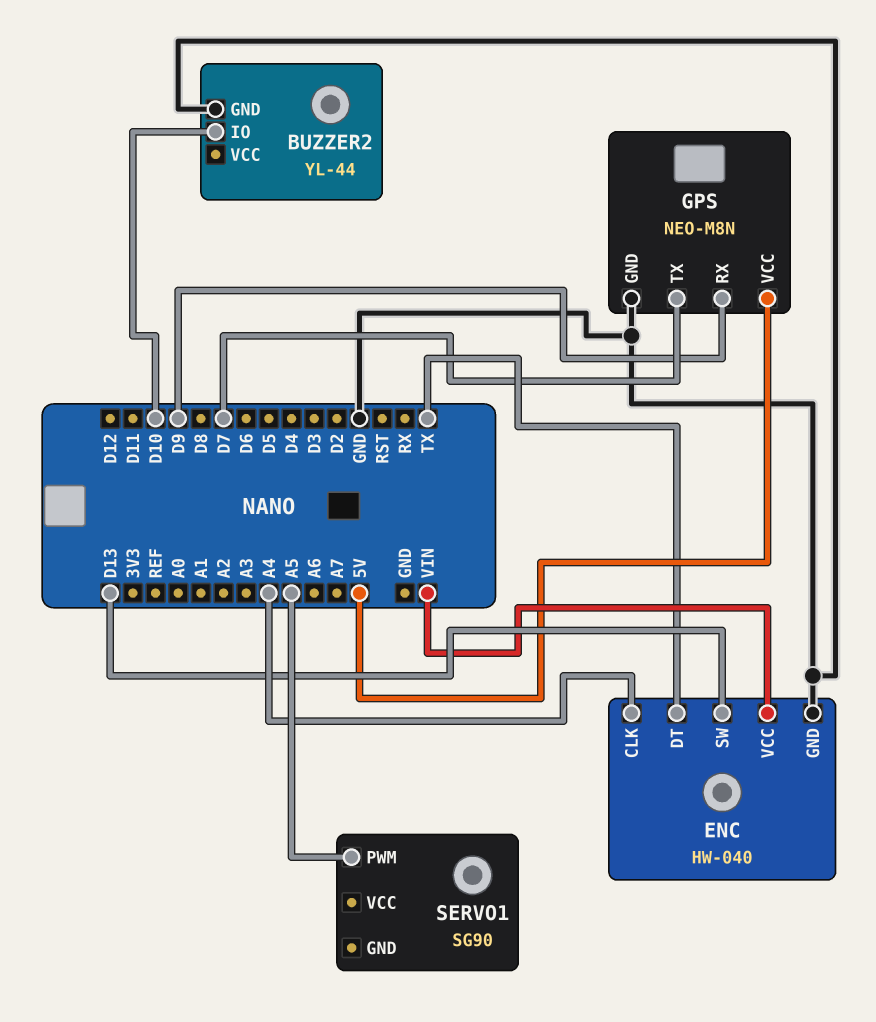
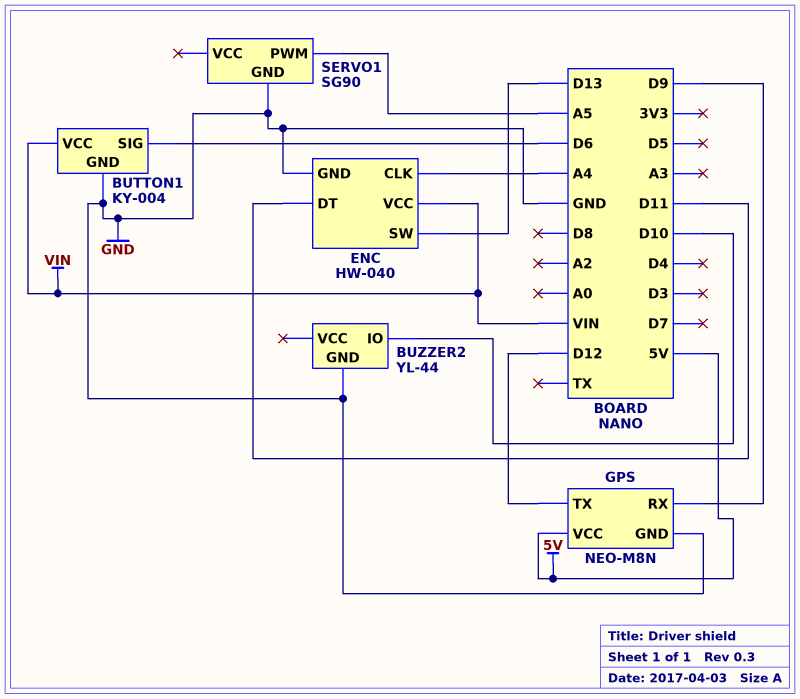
BUTTON1: none -> KY-004
BUTTON1 pin GND: none -> GND
BUTTON1 pin SIG: none -> D6
BUTTON1 pin VCC: none -> VIN
ENC pin DT: TX -> D11
GPS pin TX: D7 -> D12
SERVO1 pin GND: none -> GND

